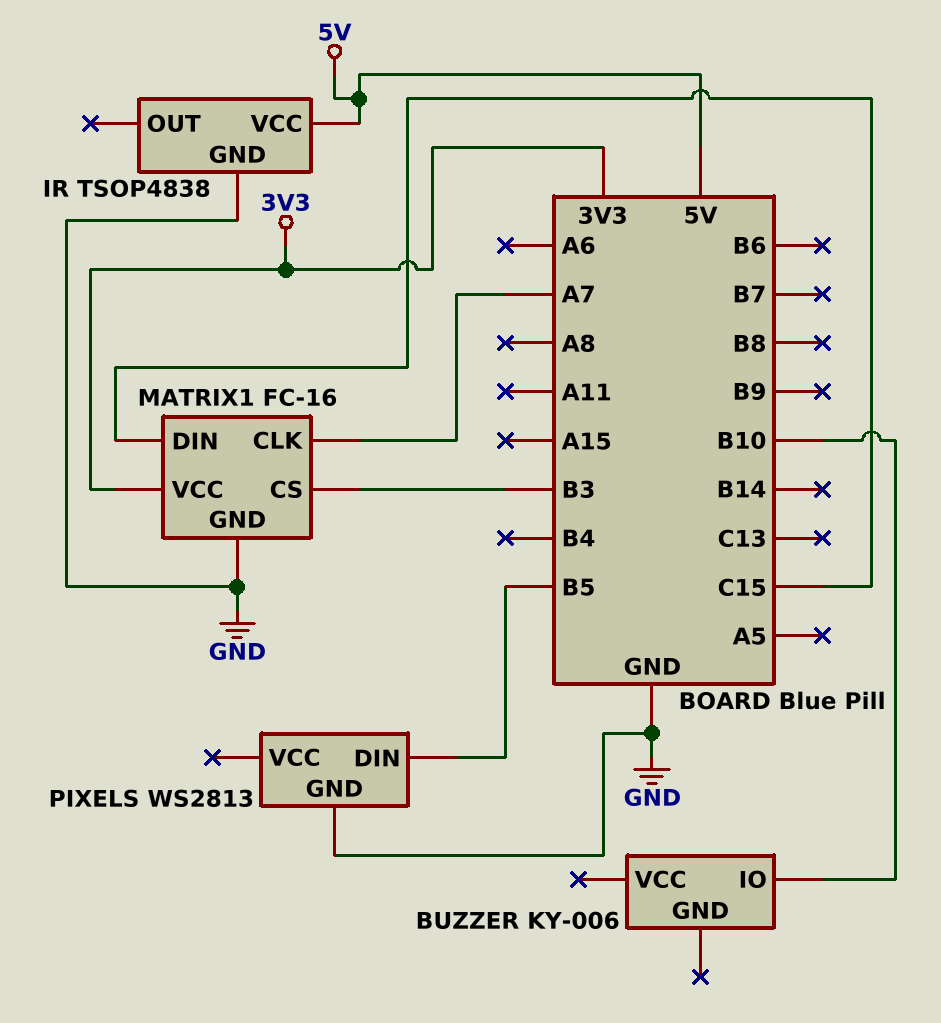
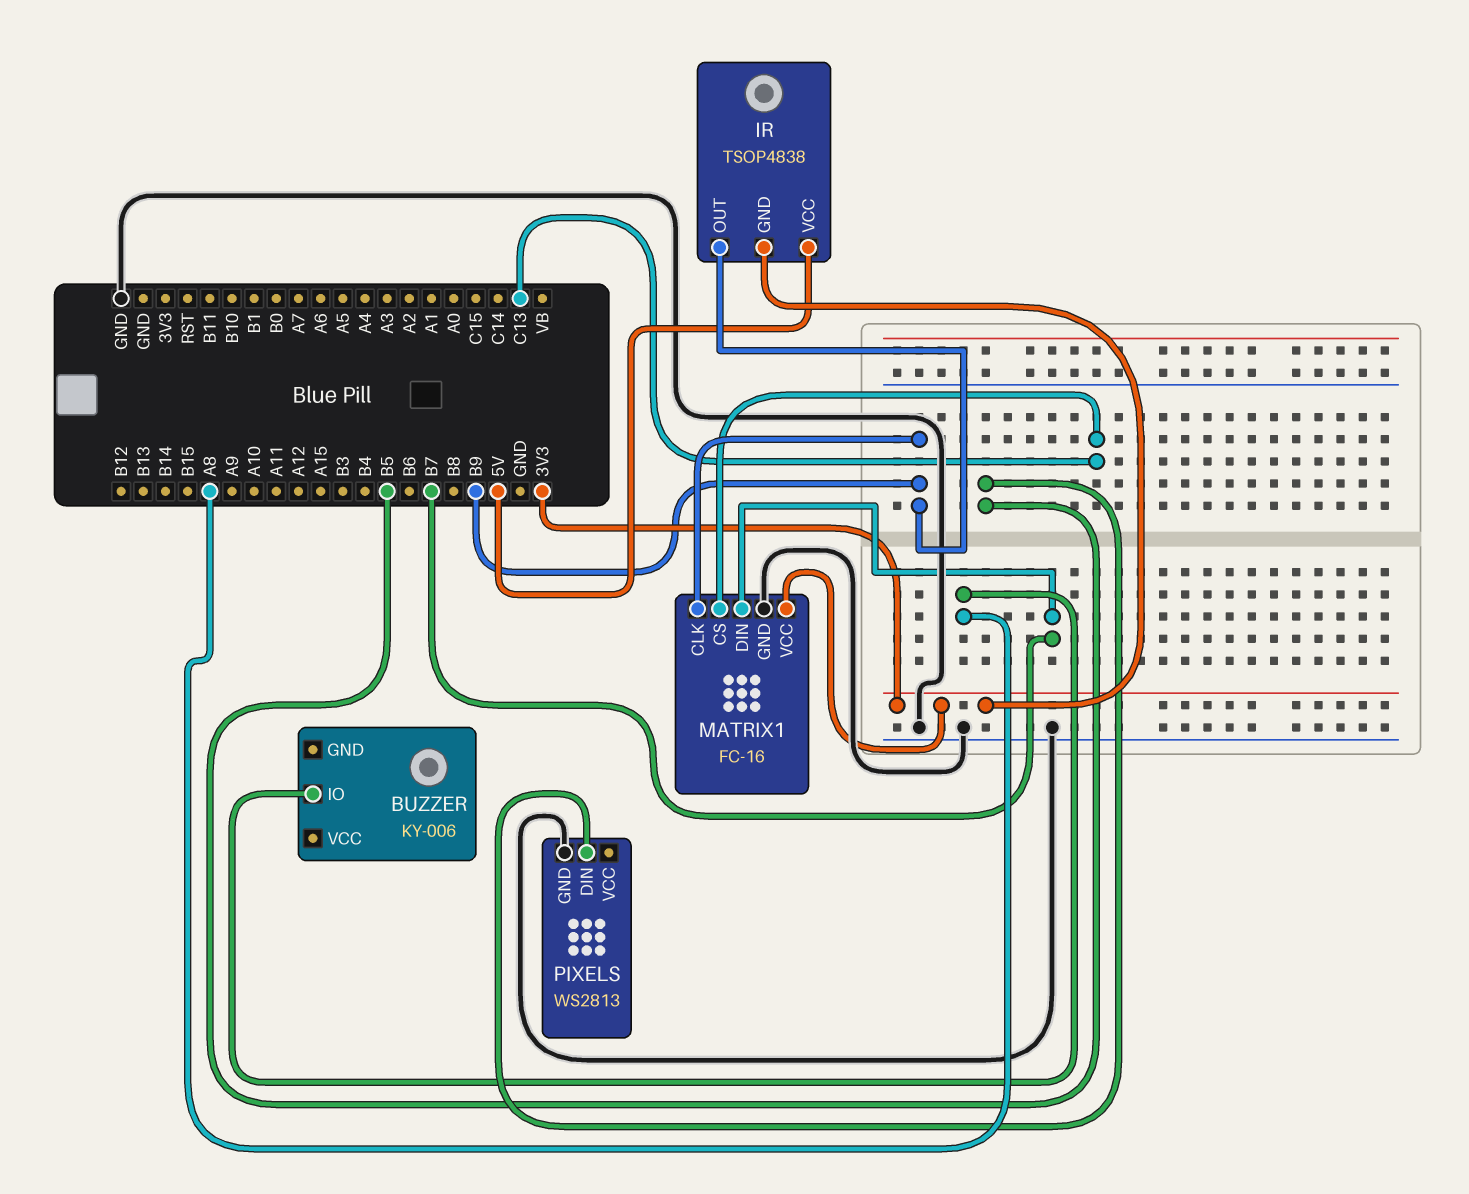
BUZZER pin IO: B10 -> A8
IR pin GND: GND -> 3V3
IR pin OUT: none -> B9
MATRIX1 pin CLK: A7 -> B9
MATRIX1 pin CS: B3 -> C13
MATRIX1 pin DIN: C15 -> B7

